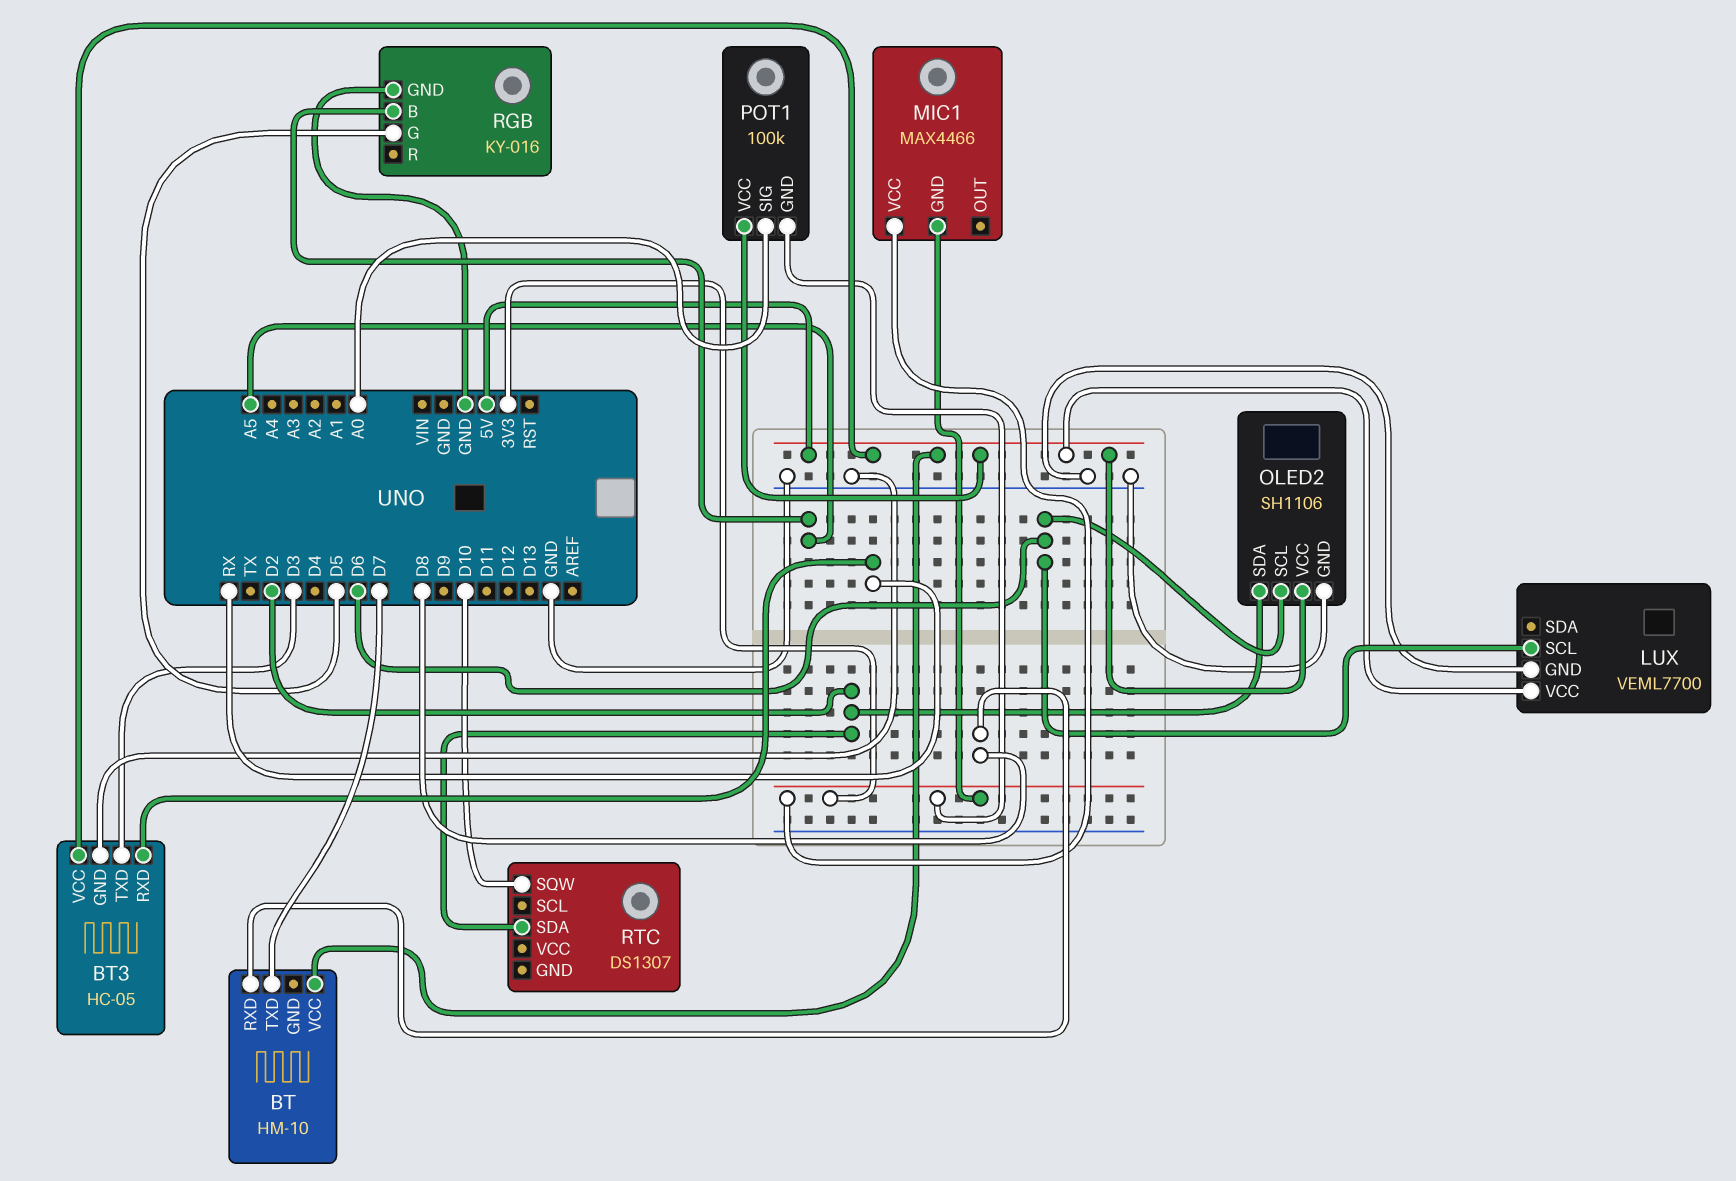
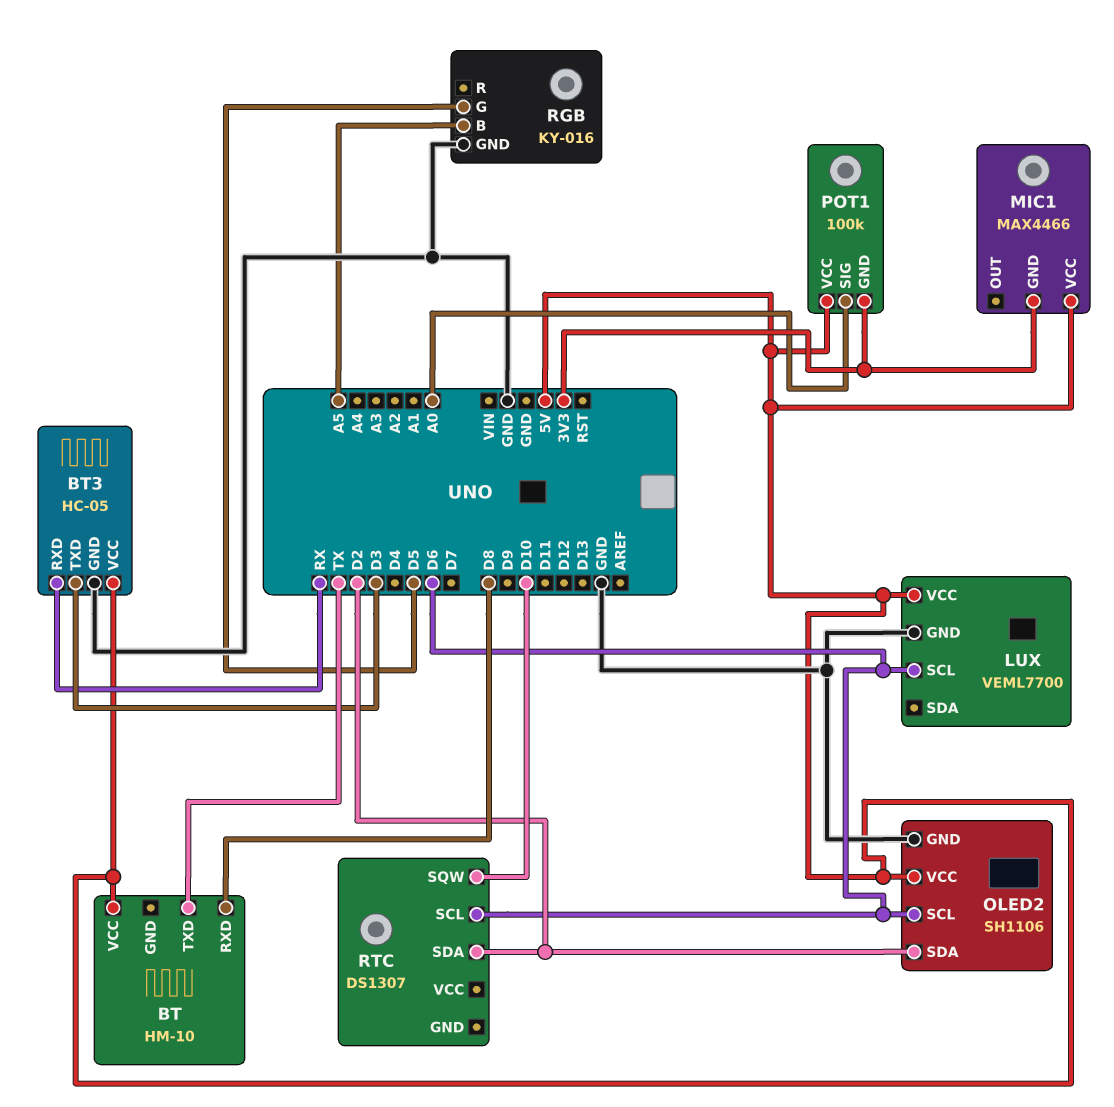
BT pin TXD: D7 -> TX
MIC1 pin VCC: 3V3 -> 5V
RTC pin SCL: none -> D6

